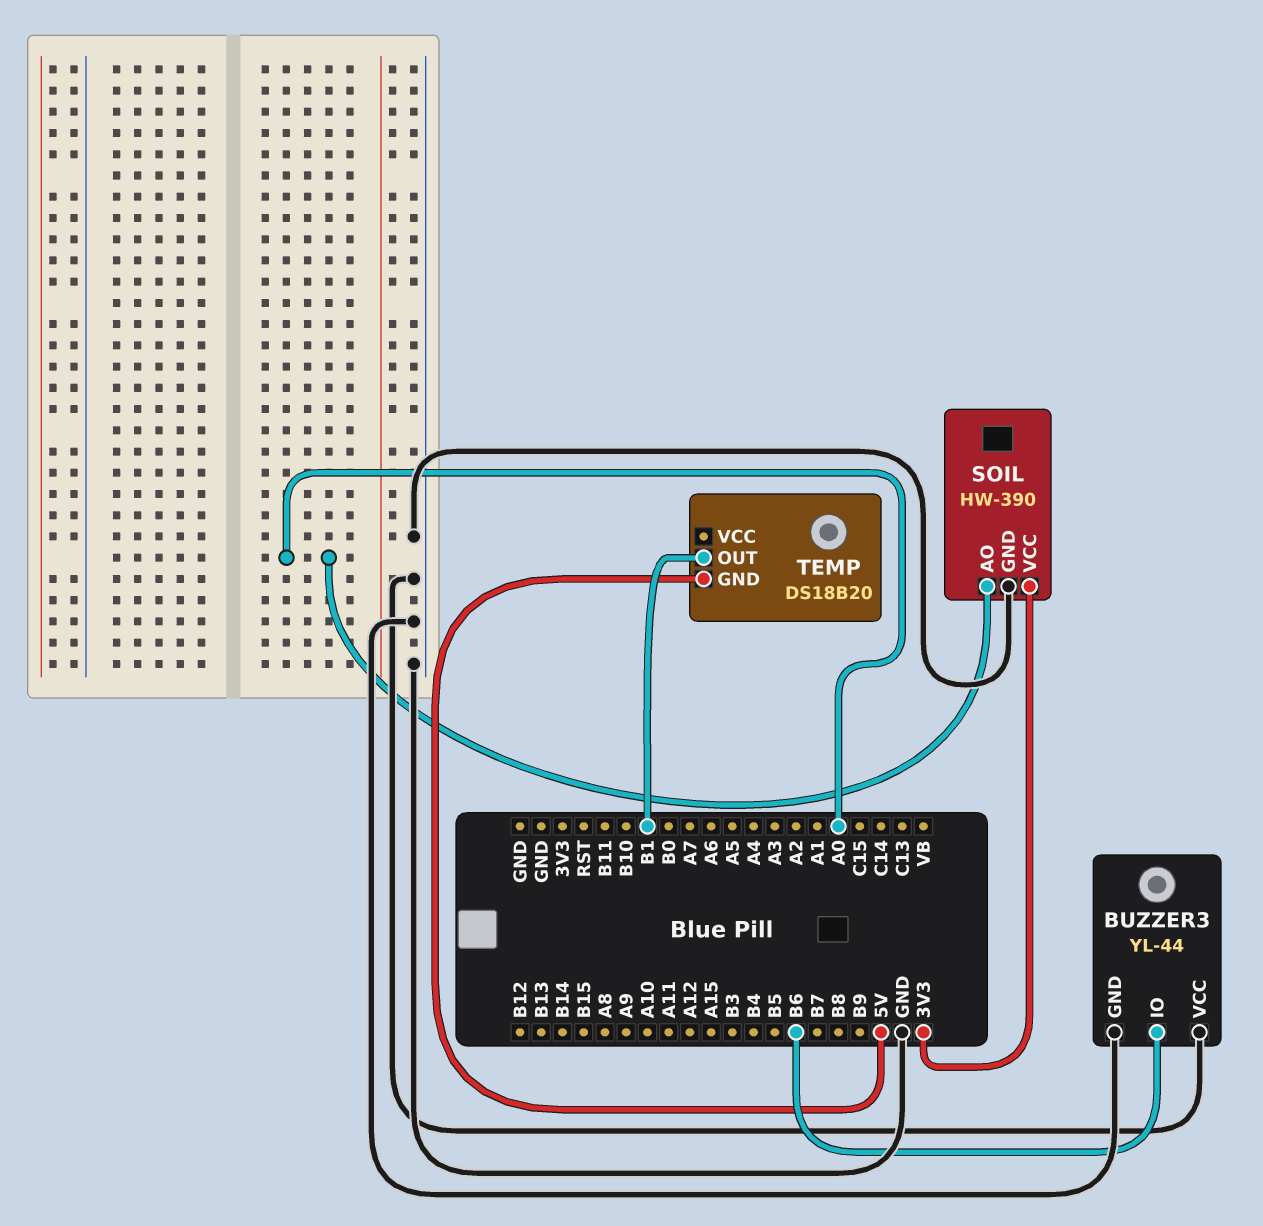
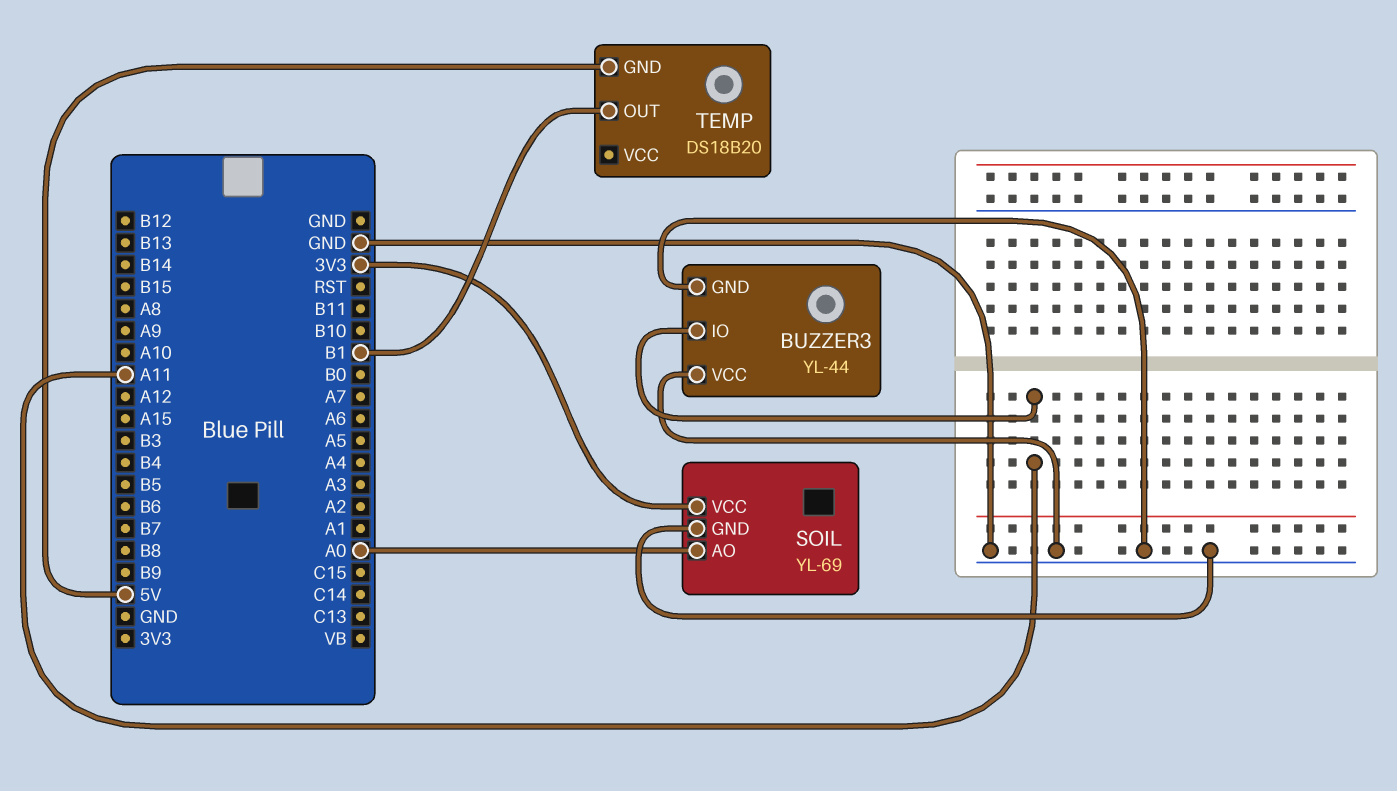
BUZZER3 pin IO: B6 -> A11
SOIL: HW-390 -> YL-69

